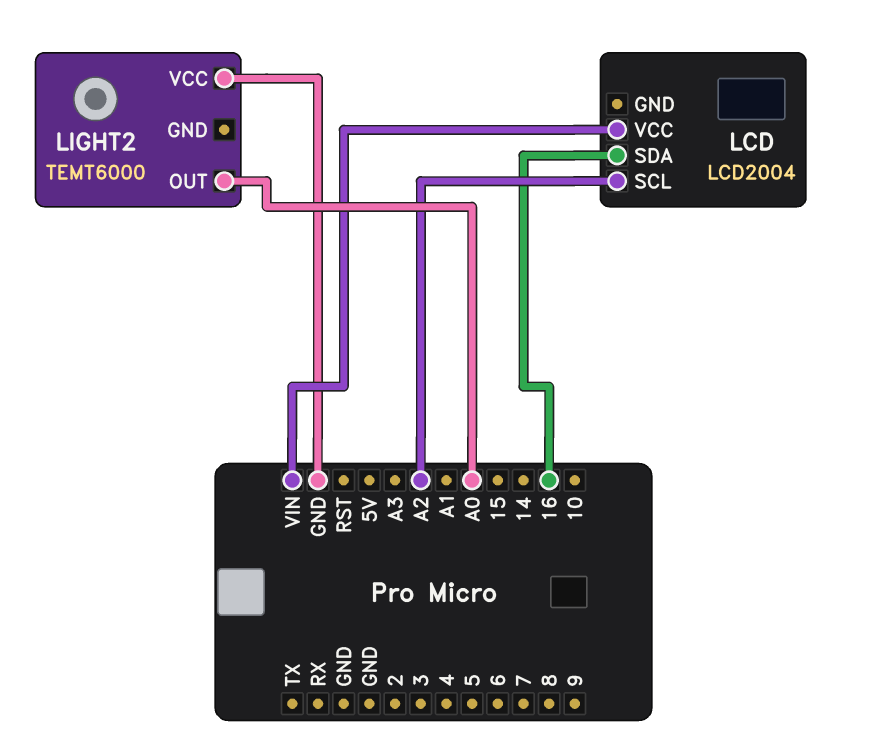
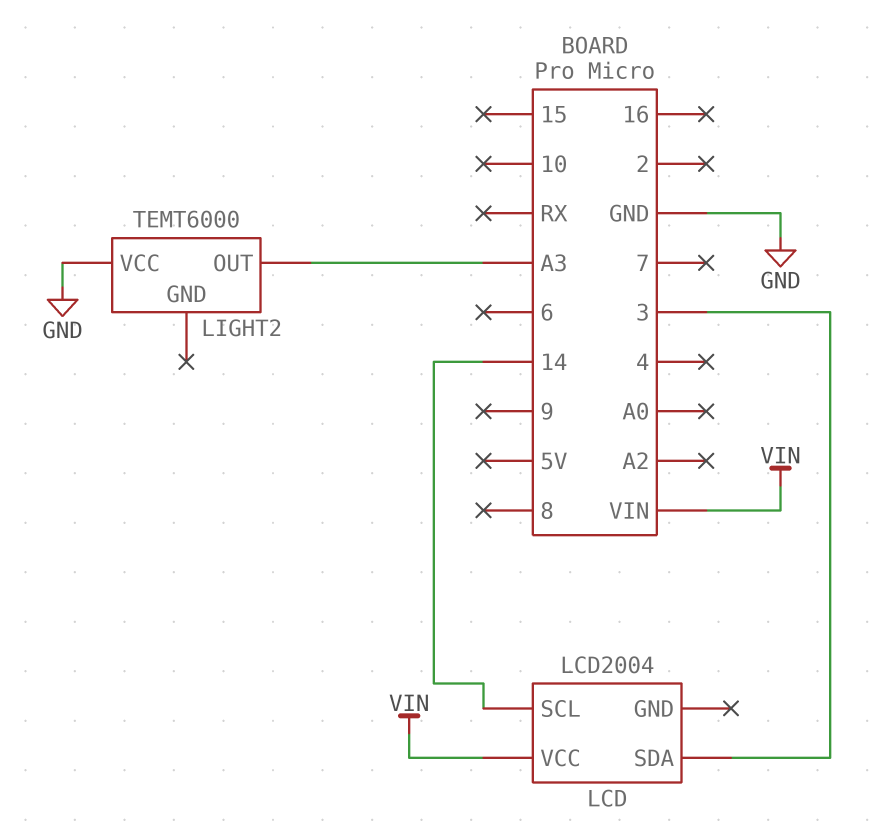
LCD pin SCL: A2 -> 14
LCD pin SDA: 16 -> 3
LIGHT2 pin OUT: A0 -> A3

